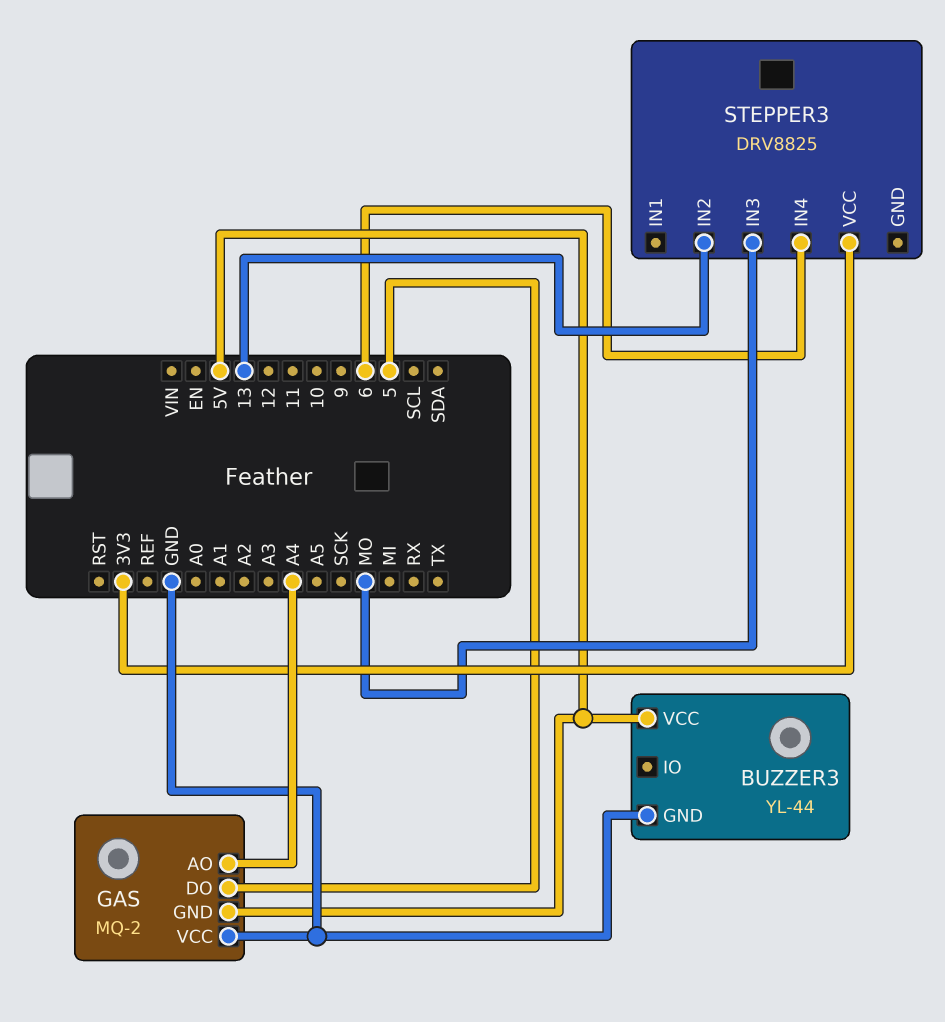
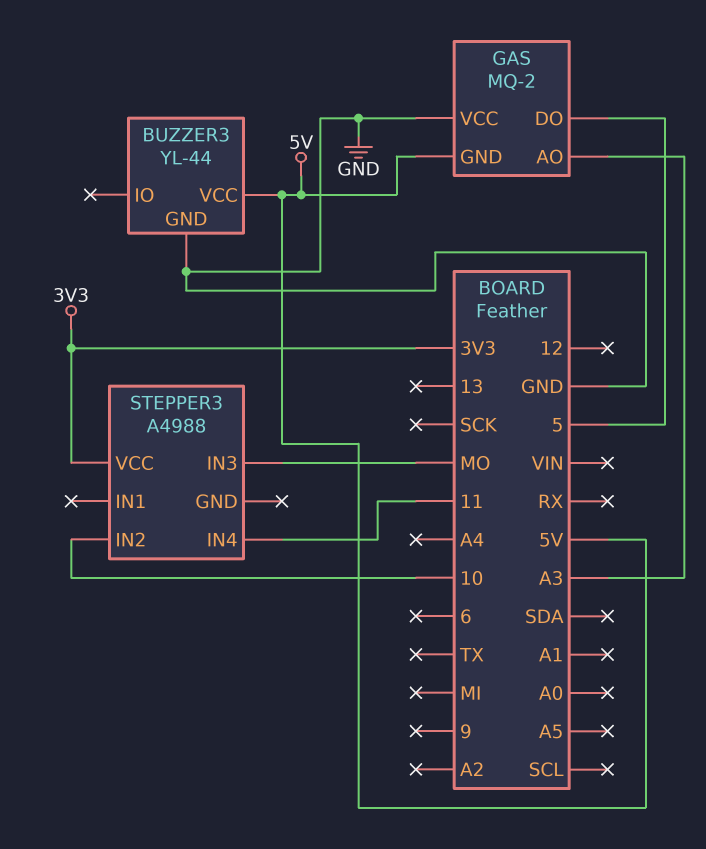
GAS pin AO: A4 -> A3
STEPPER3: DRV8825 -> A4988
STEPPER3 pin IN2: 13 -> 10
STEPPER3 pin IN4: 6 -> 11

